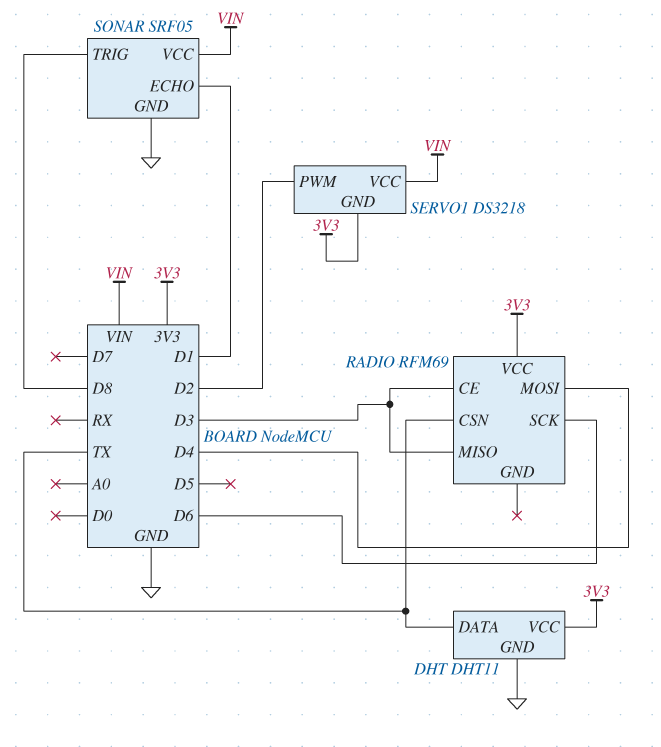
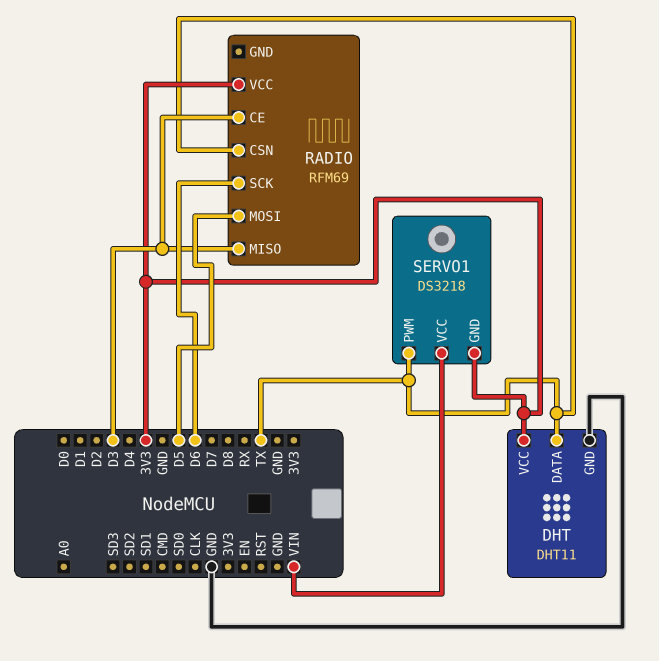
RADIO pin MOSI: D4 -> D5
SERVO1 pin PWM: D2 -> TX
SONAR: SRF05 -> none
SONAR pin ECHO: D1 -> none
SONAR pin GND: GND -> none
SONAR pin TRIG: D8 -> none
SONAR pin VCC: VIN -> none

